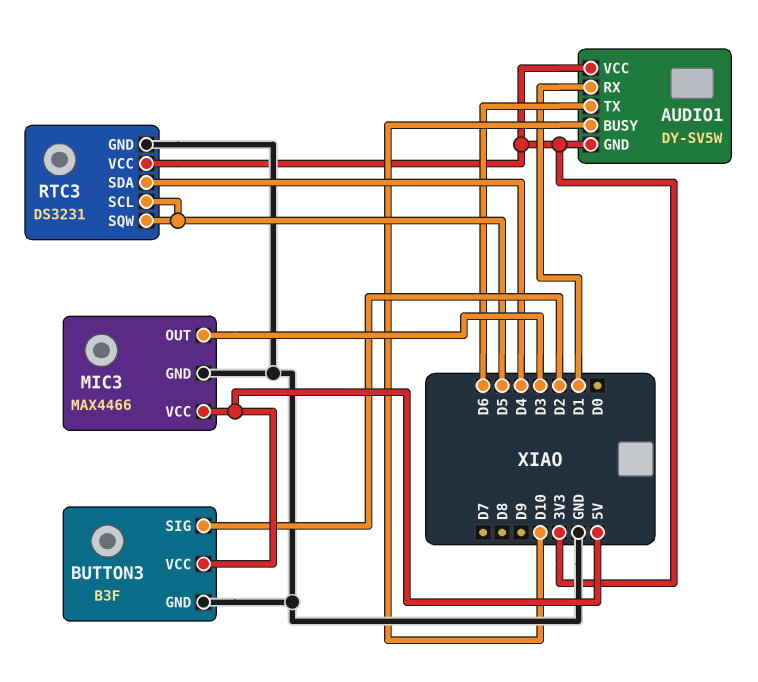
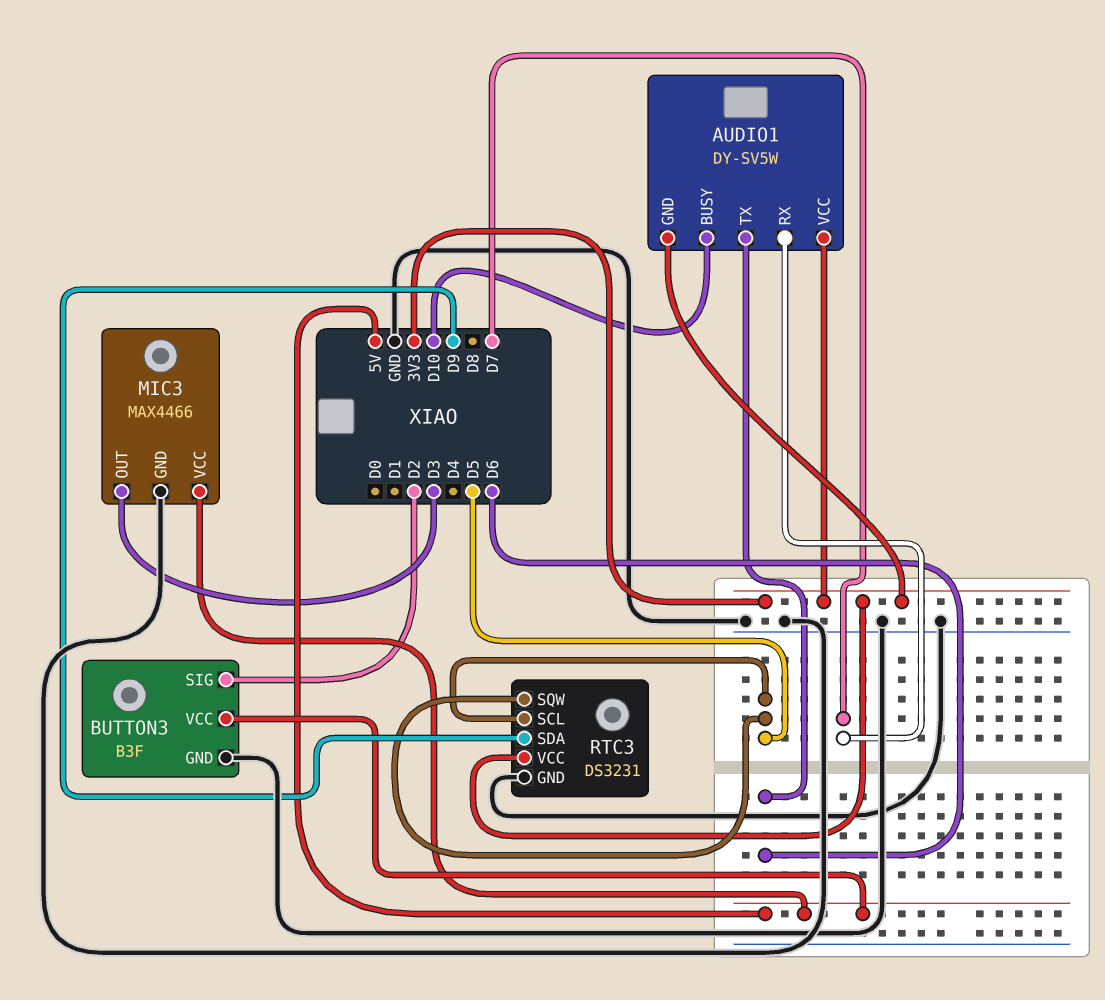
AUDIO1 pin RX: D1 -> D7
RTC3 pin SDA: D4 -> D9

